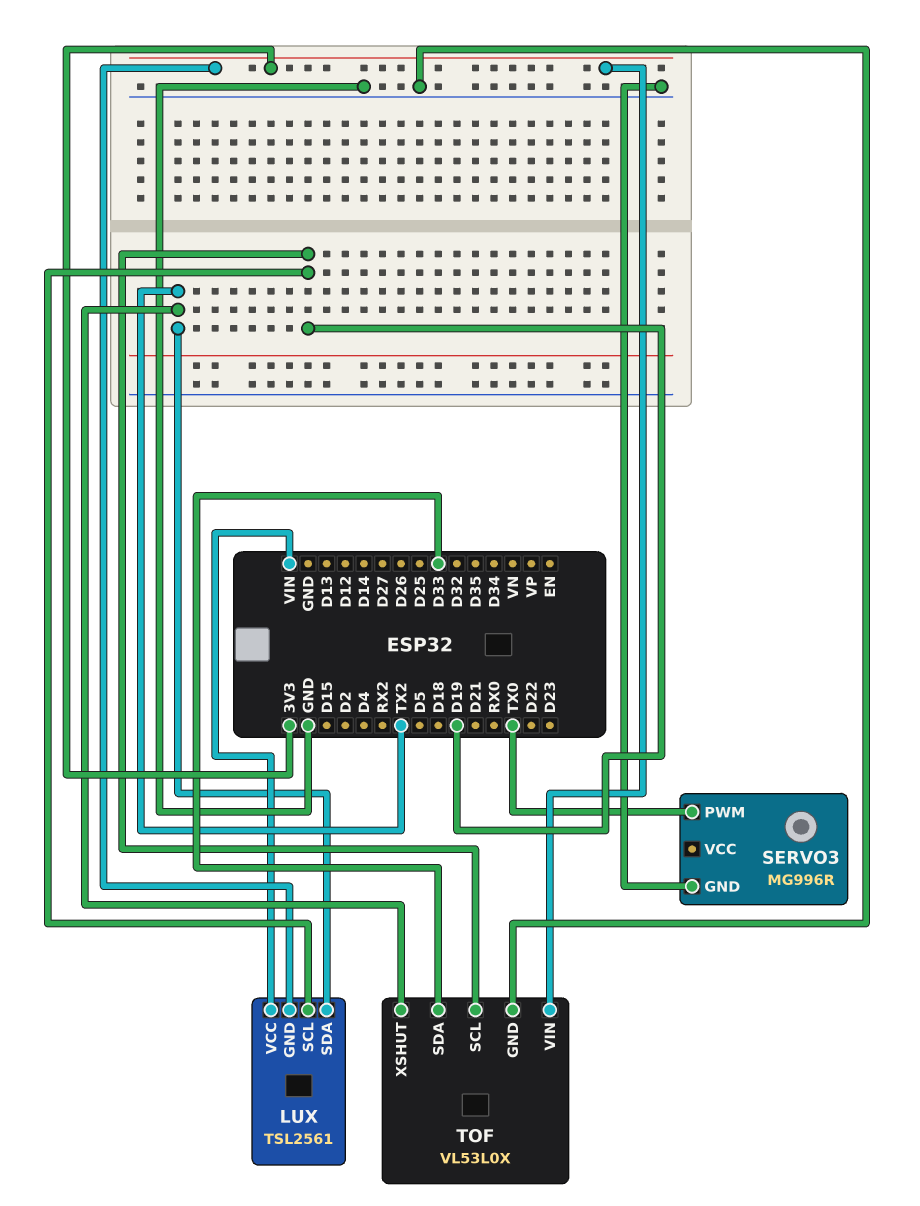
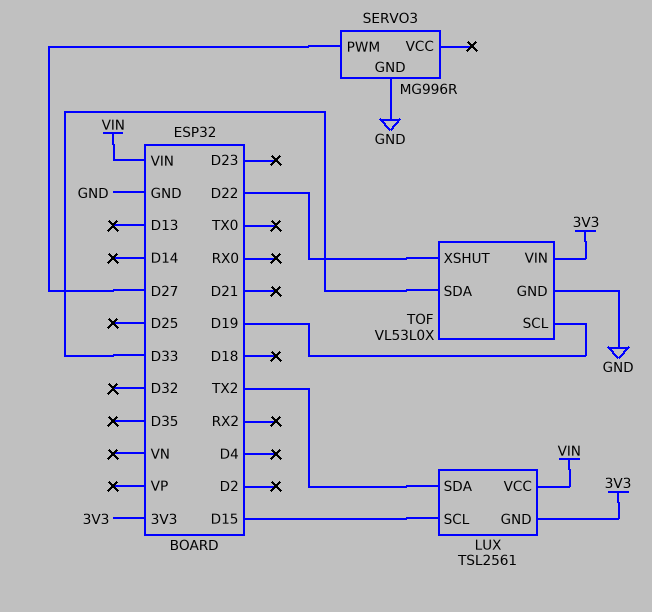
LUX pin SCL: D19 -> D15
SERVO3 pin PWM: TX0 -> D27
TOF pin XSHUT: TX2 -> D22

